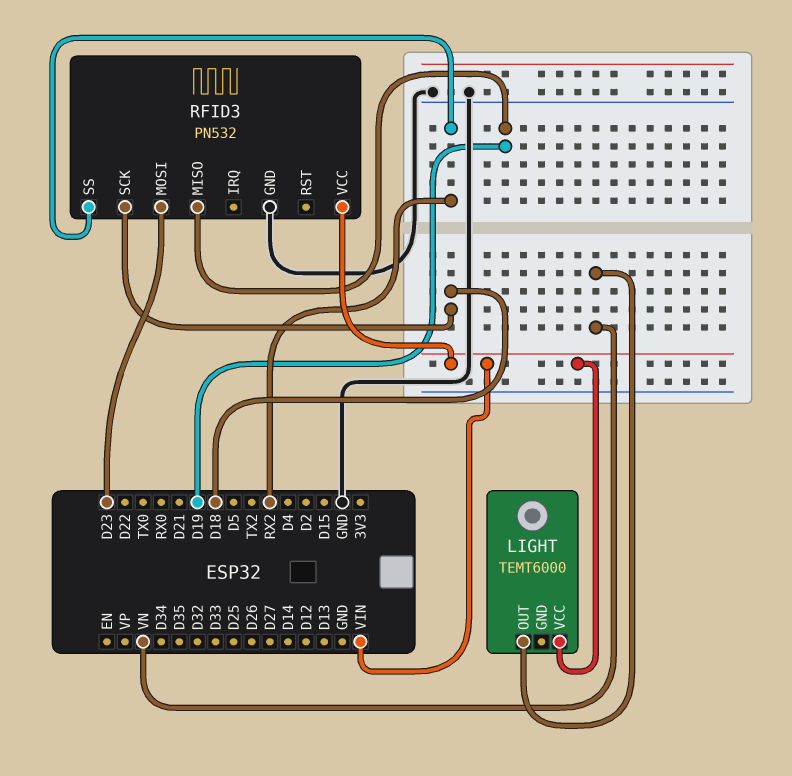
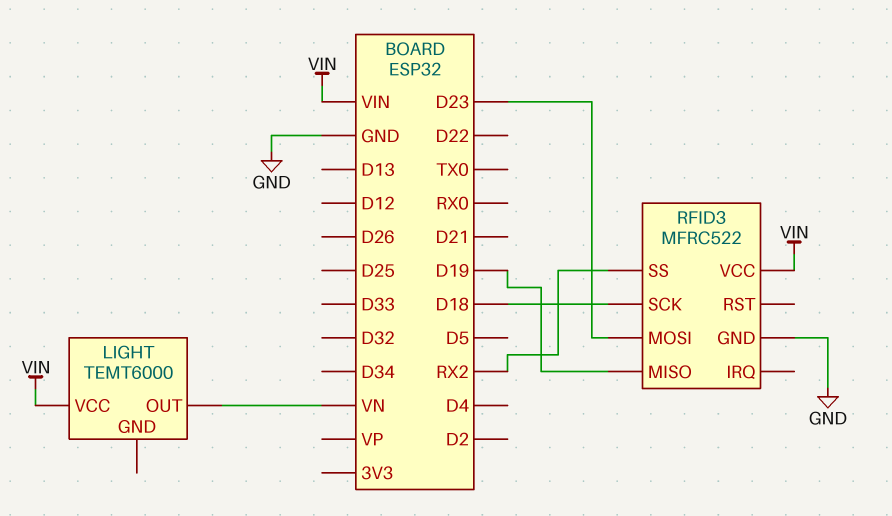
RFID3: PN532 -> MFRC522

